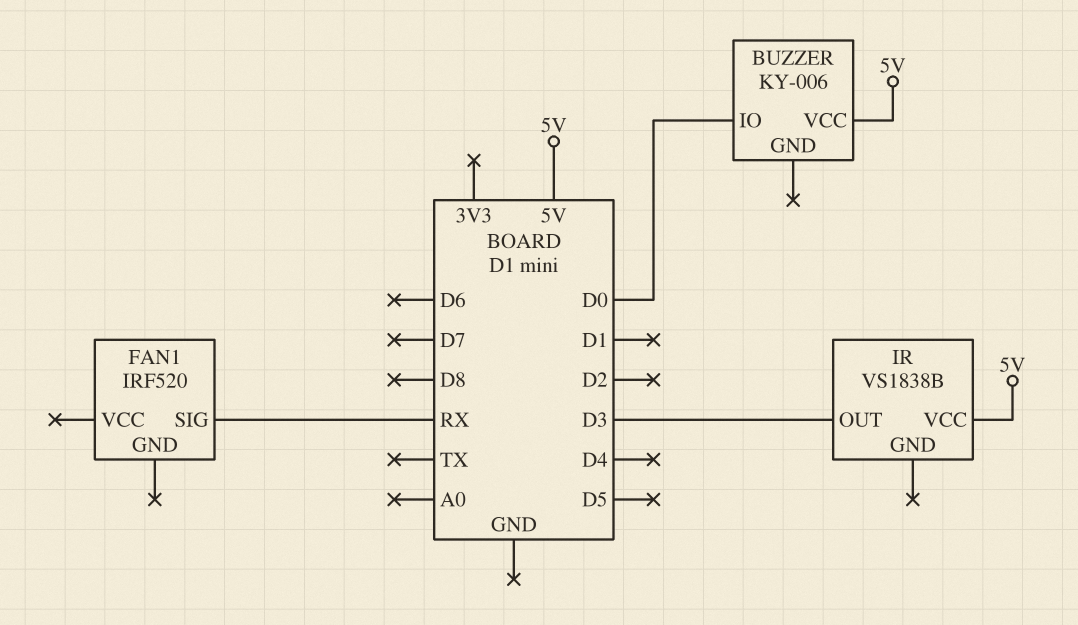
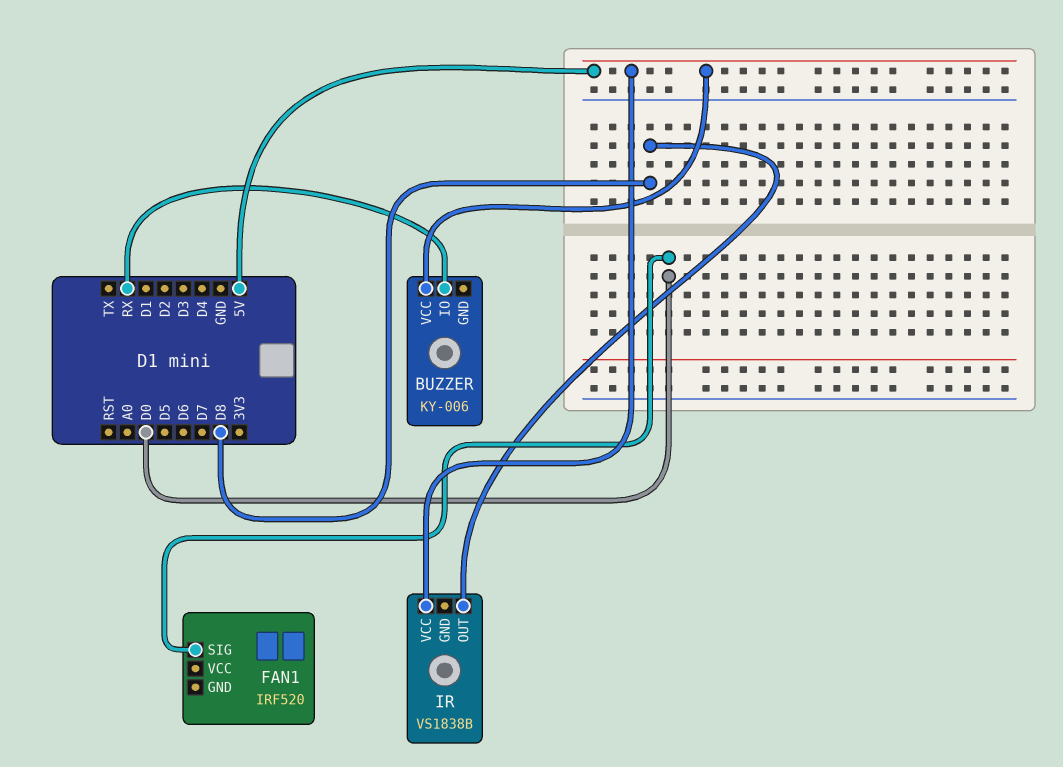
BUZZER pin IO: D0 -> RX
FAN1 pin SIG: RX -> D0
IR pin OUT: D3 -> D8

